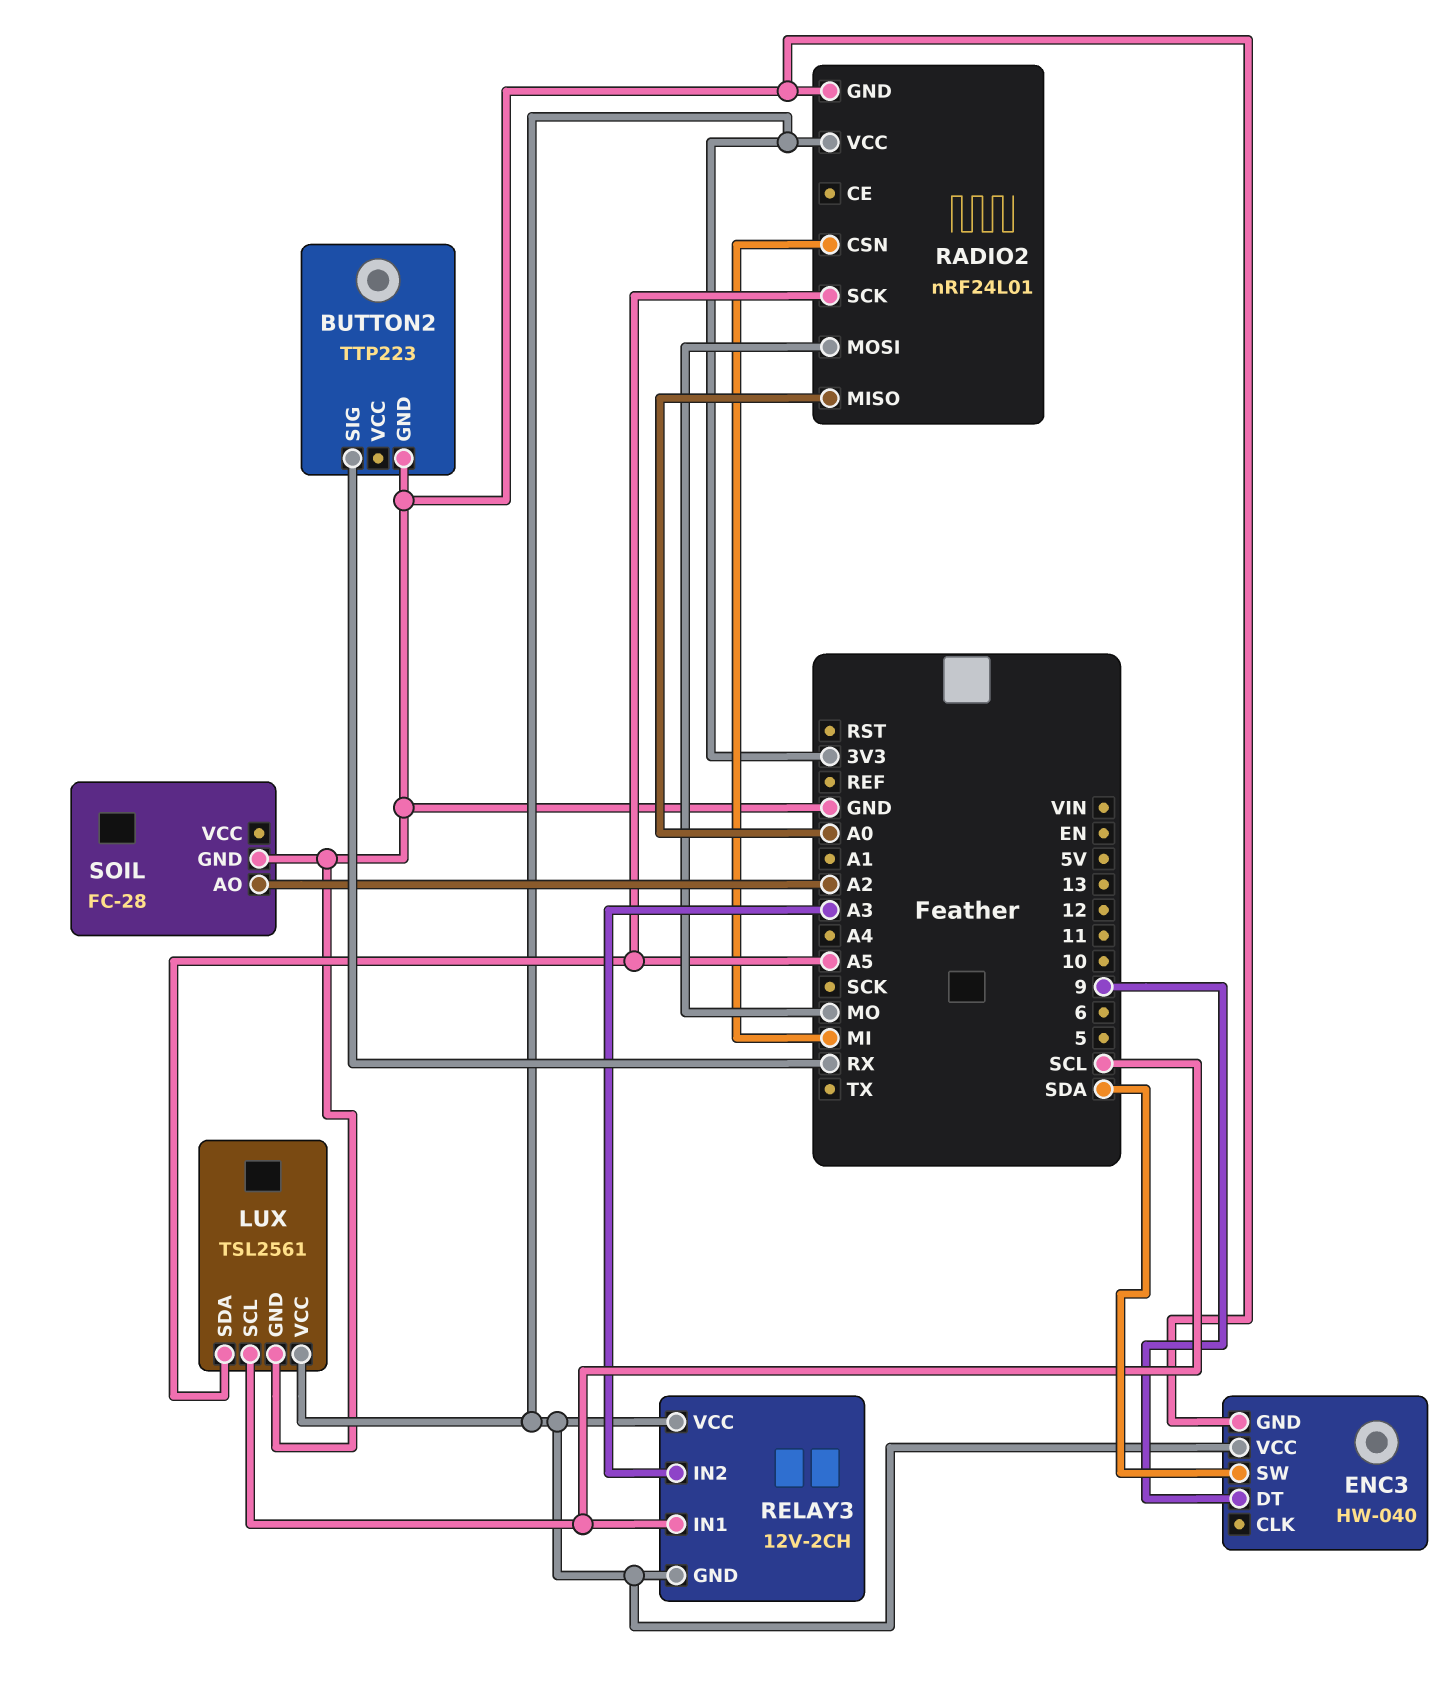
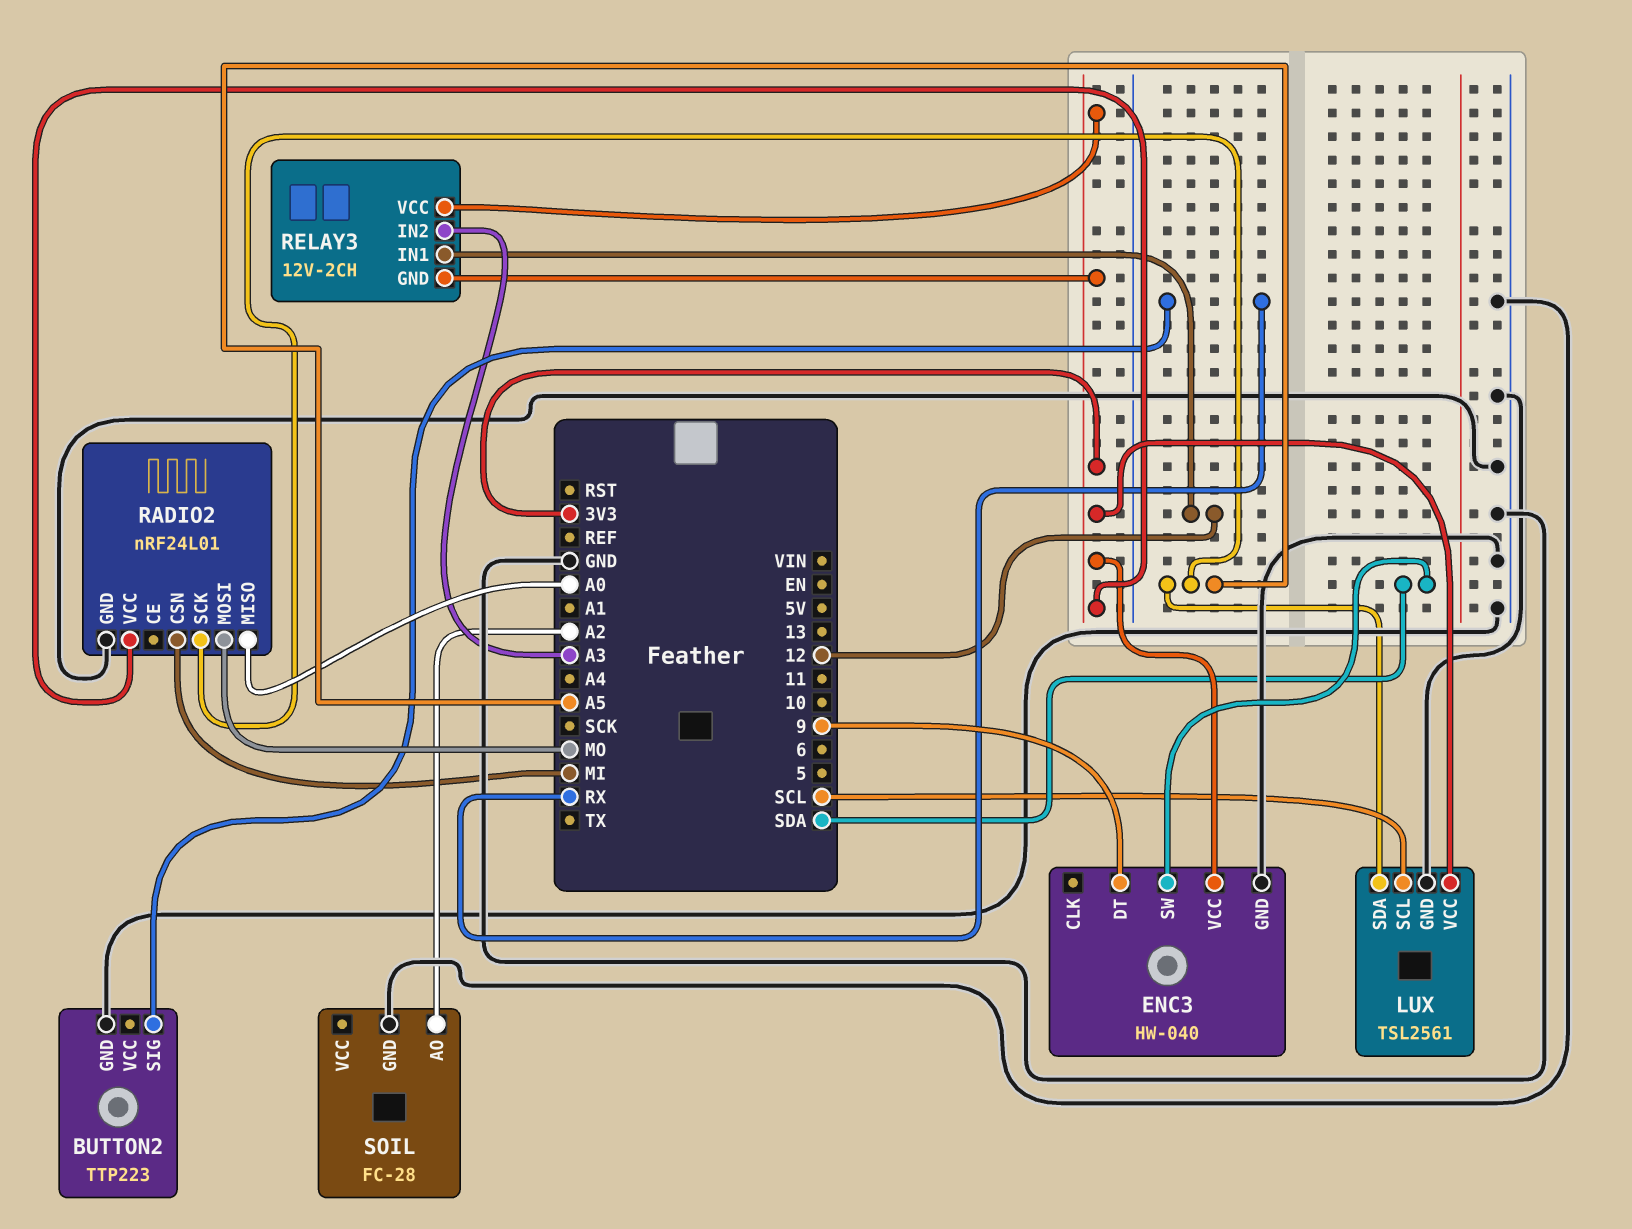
RELAY3 pin IN1: SCL -> 12

